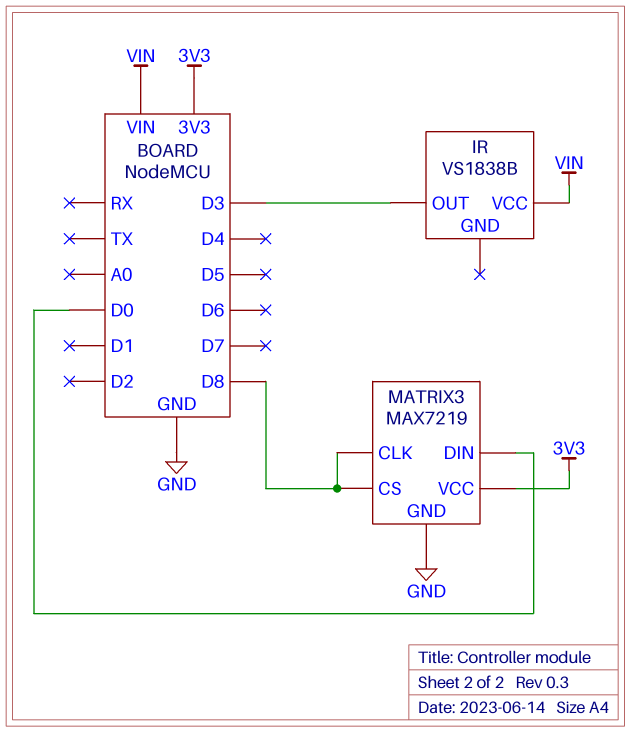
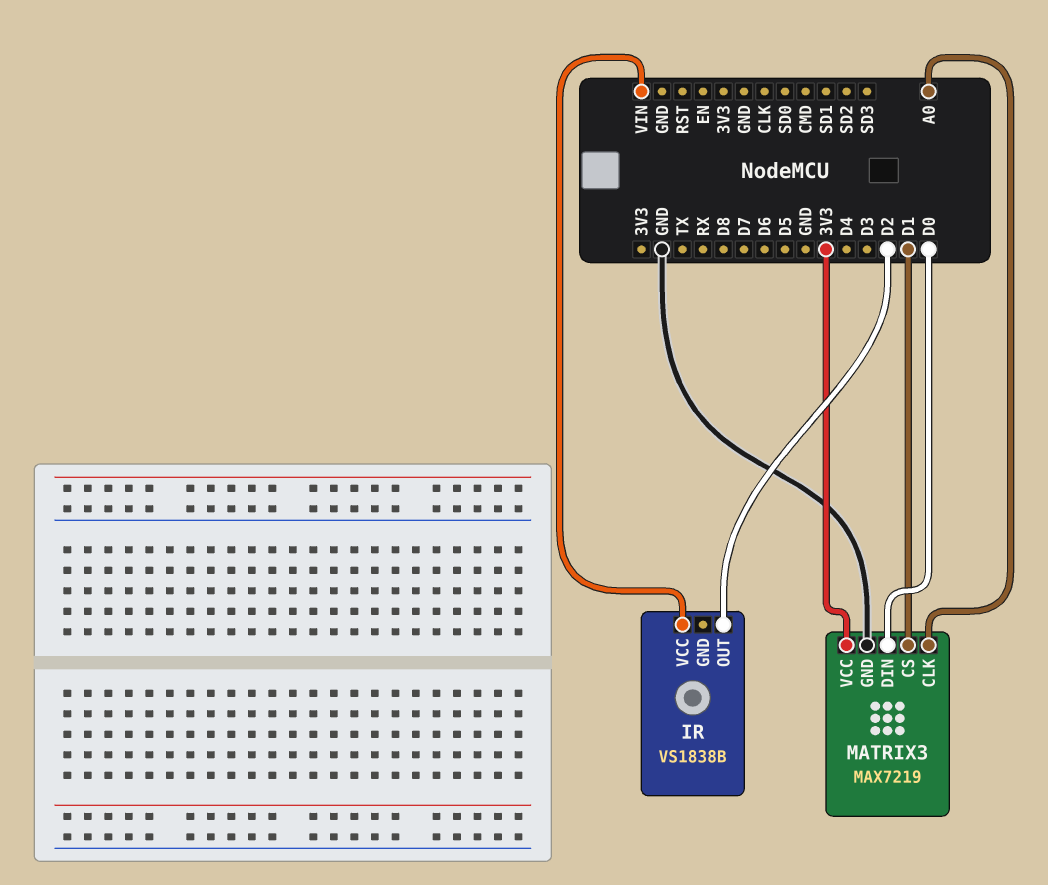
IR pin OUT: D3 -> D2
MATRIX3 pin CLK: D8 -> A0
MATRIX3 pin CS: D8 -> D1

